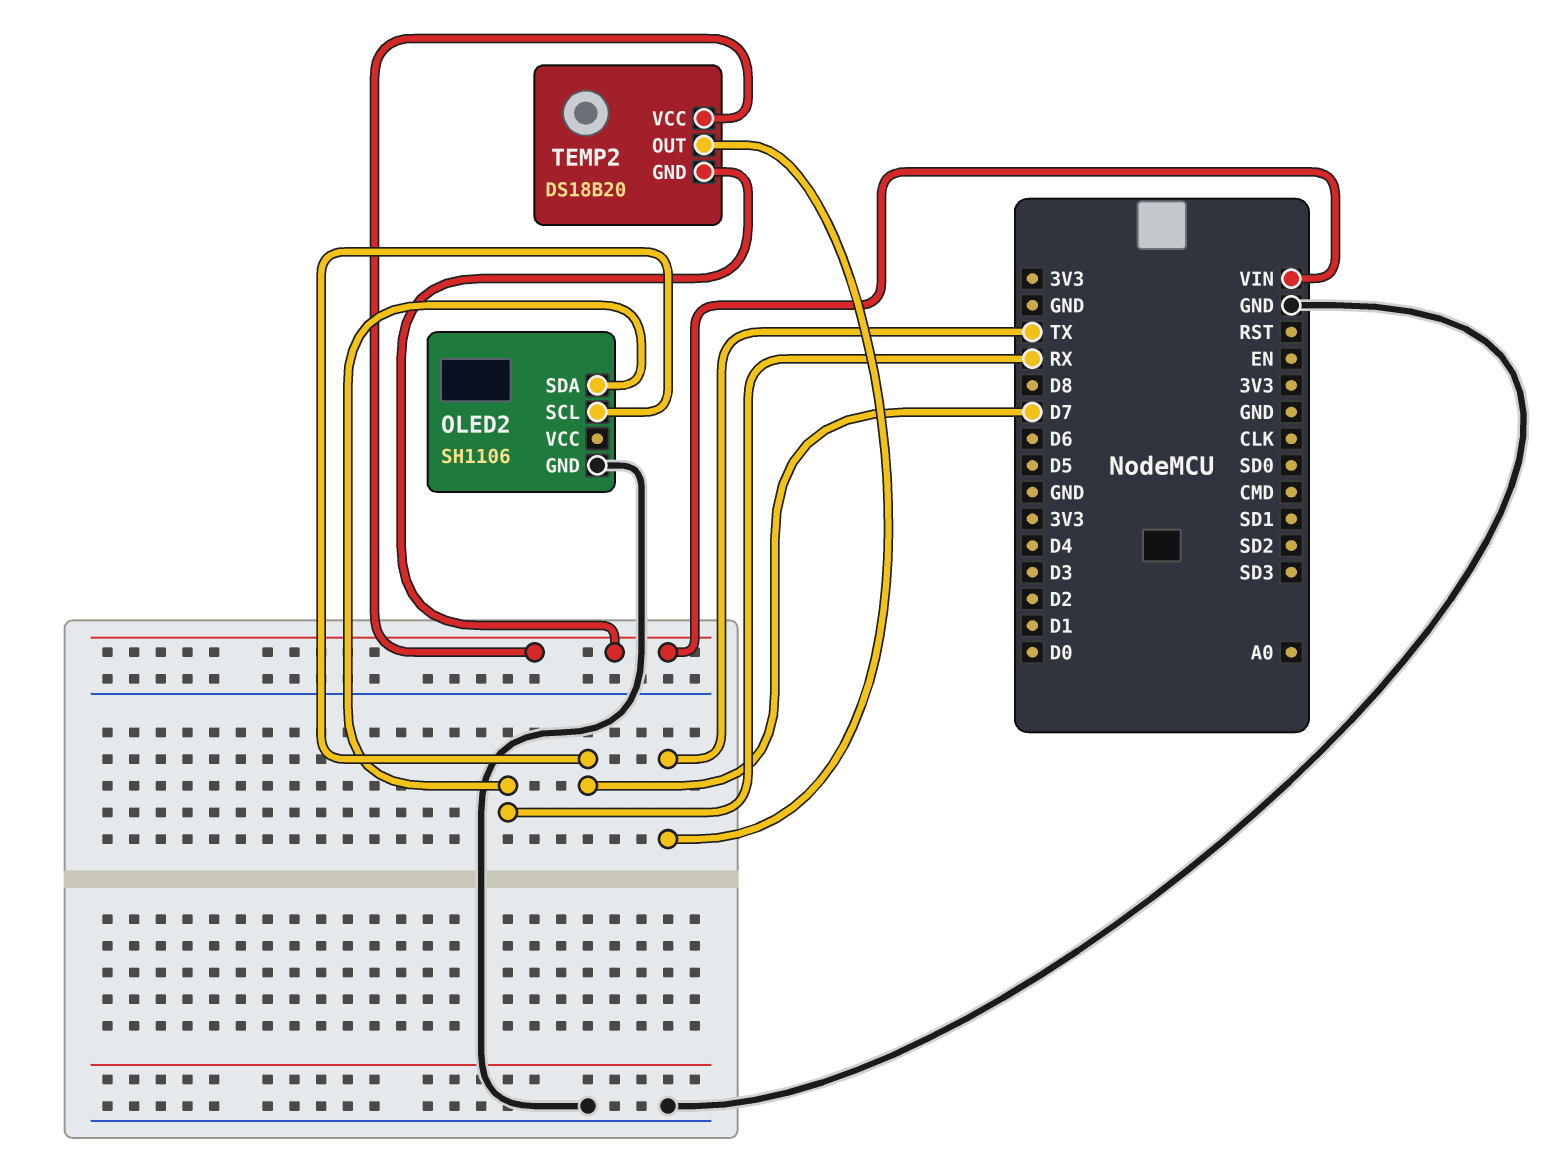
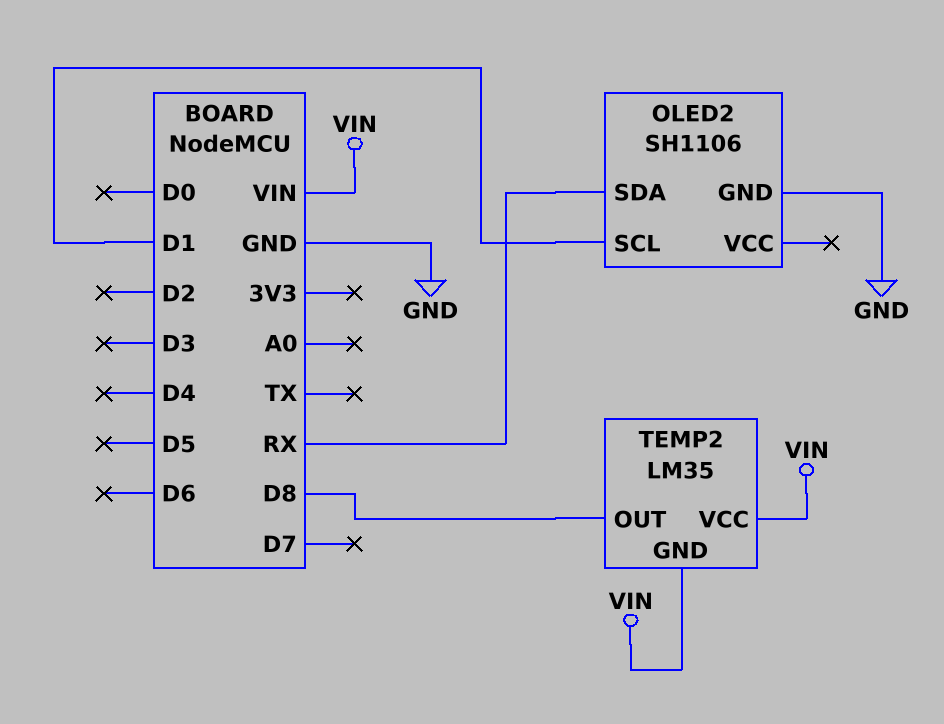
OLED2 pin SCL: D7 -> D1
TEMP2: DS18B20 -> LM35
TEMP2 pin OUT: TX -> D8

